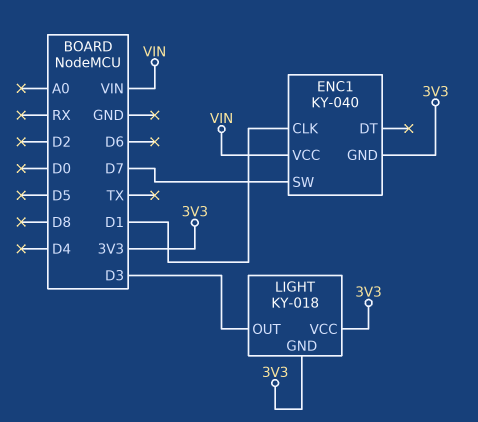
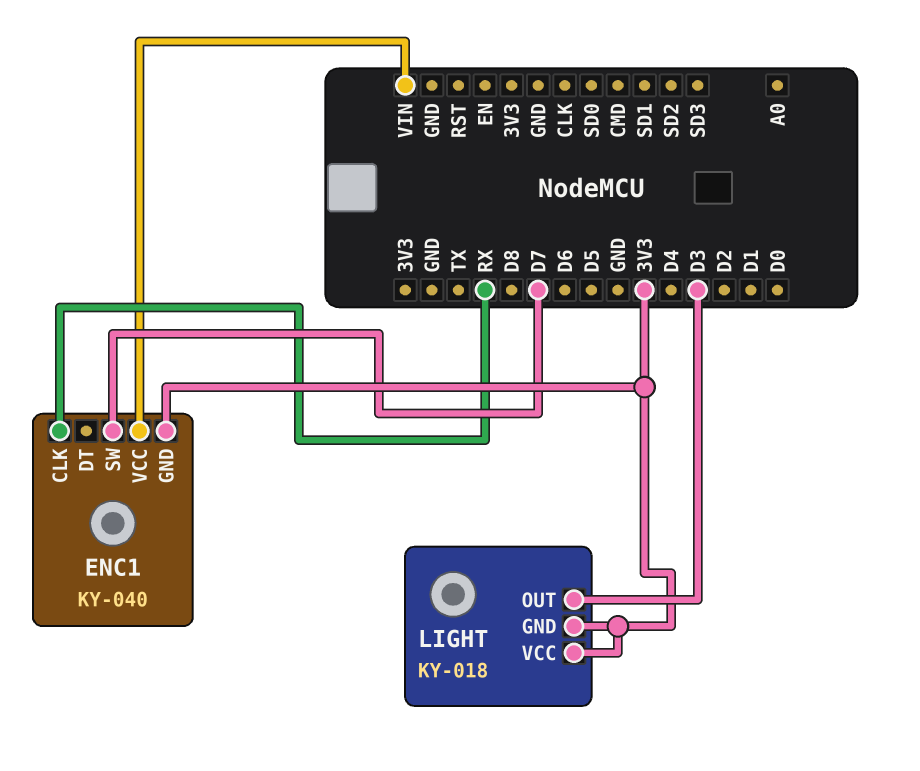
ENC1 pin CLK: D1 -> RX

